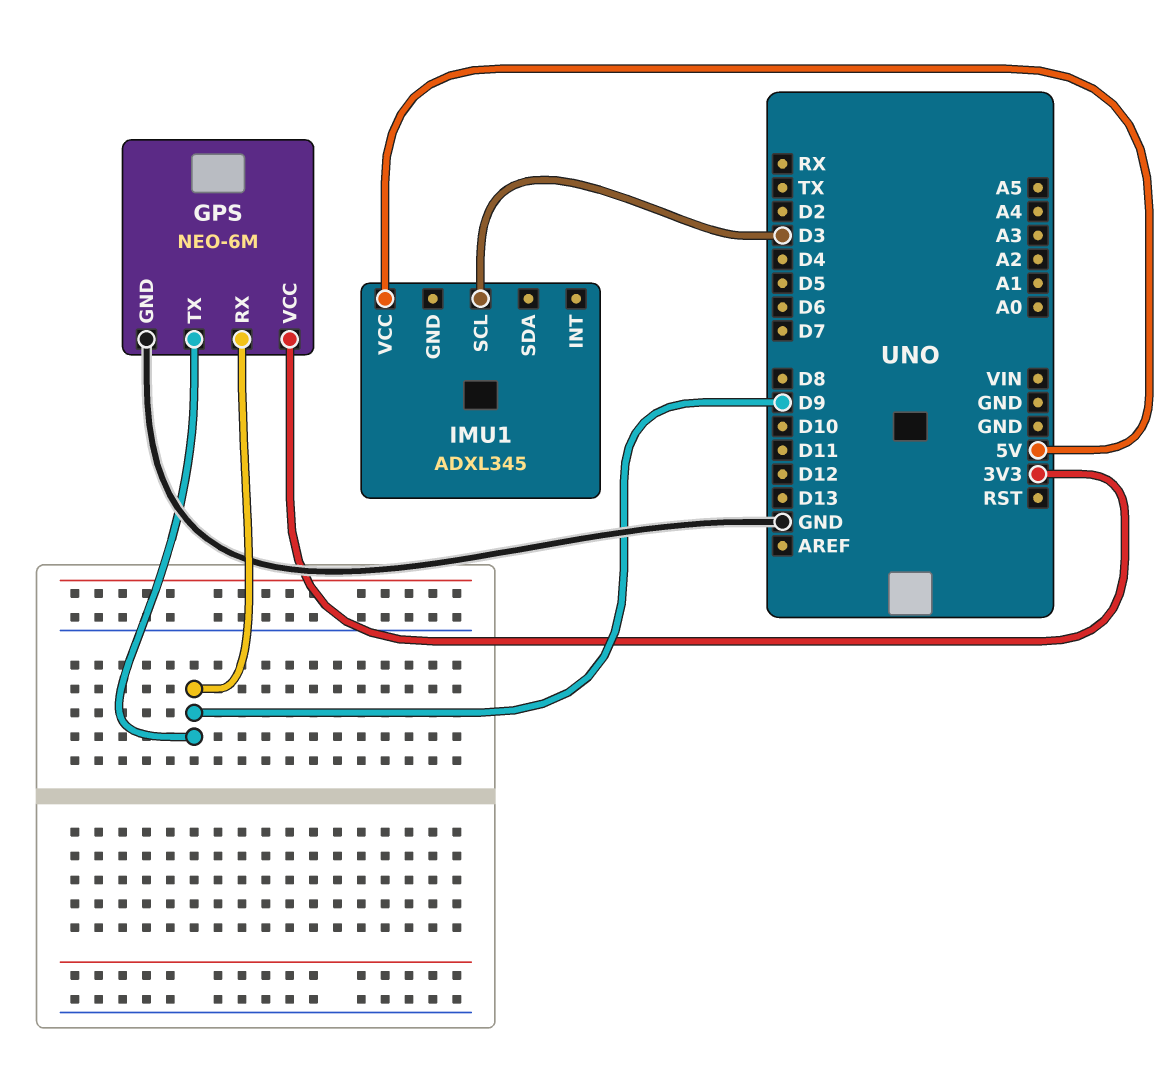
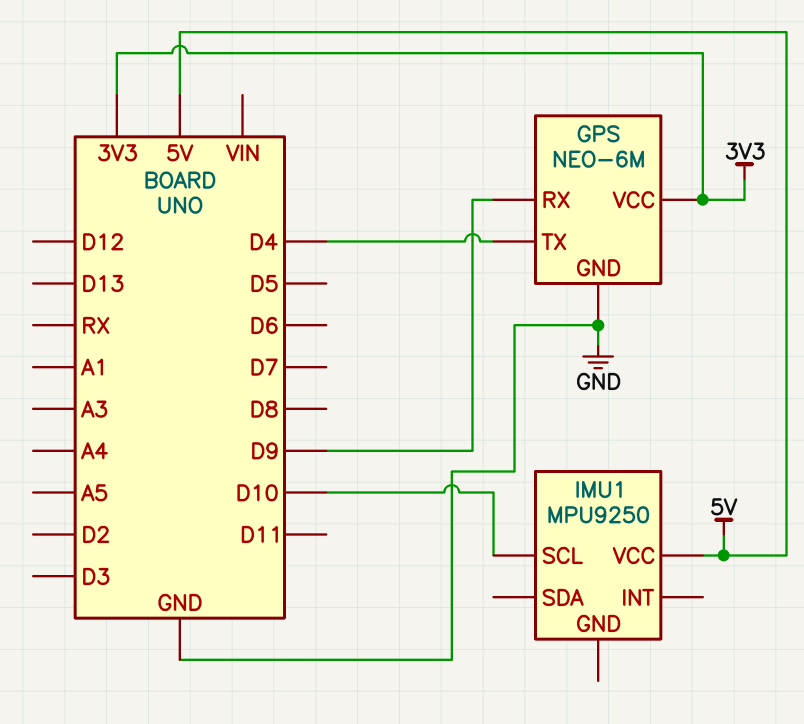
GPS pin TX: D9 -> D4
IMU1: ADXL345 -> MPU9250
IMU1 pin SCL: D3 -> D10

